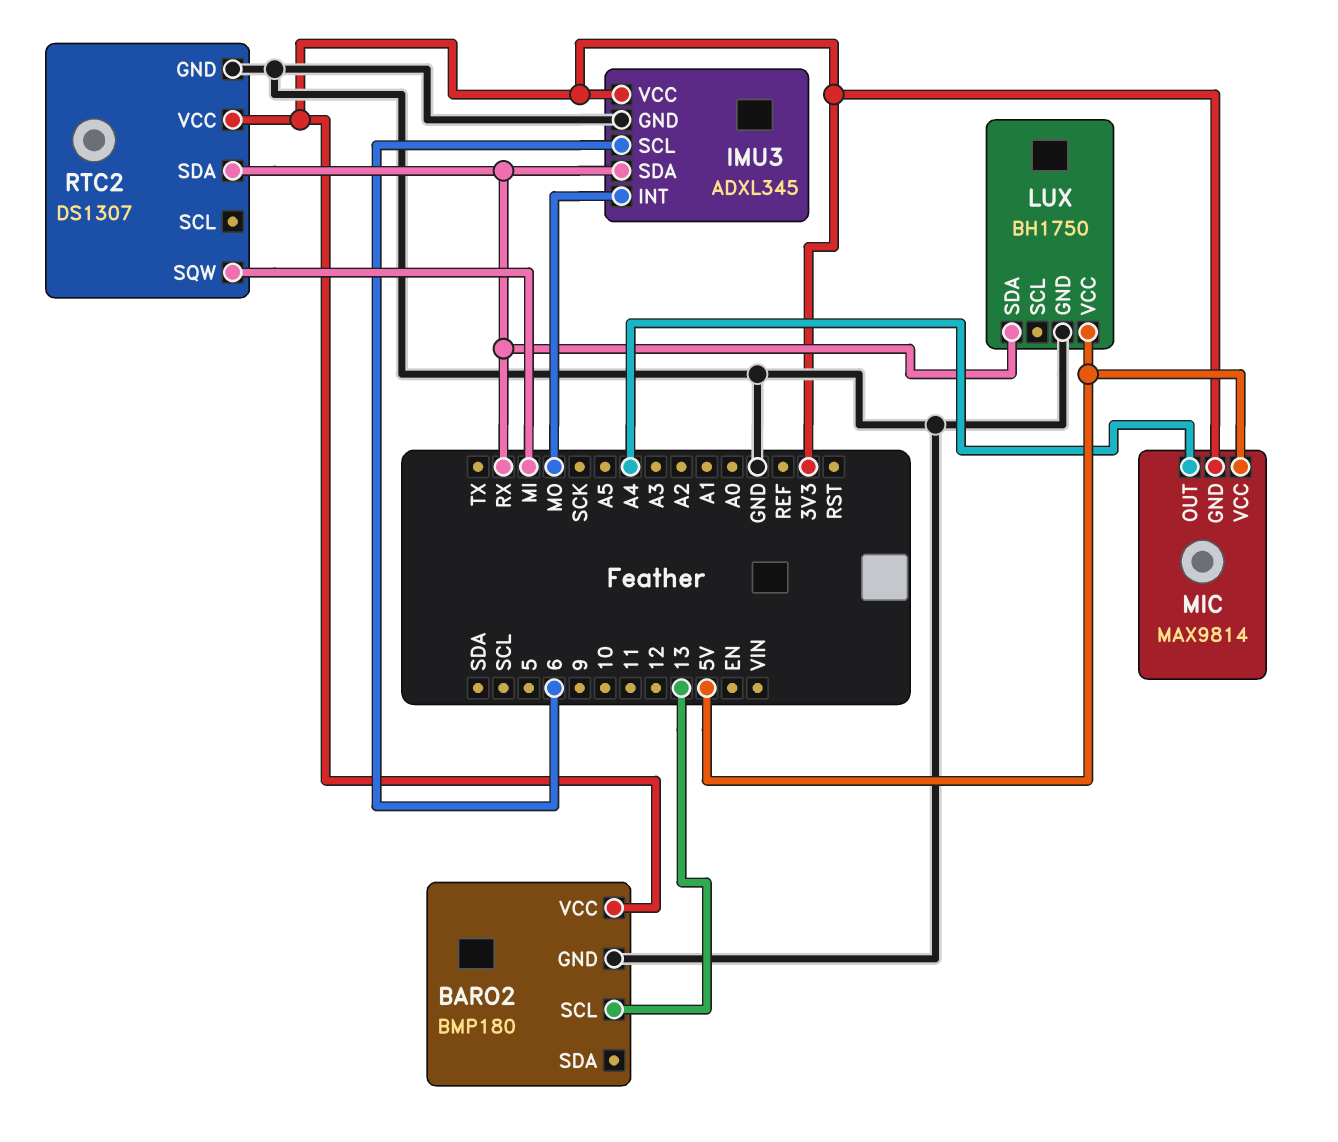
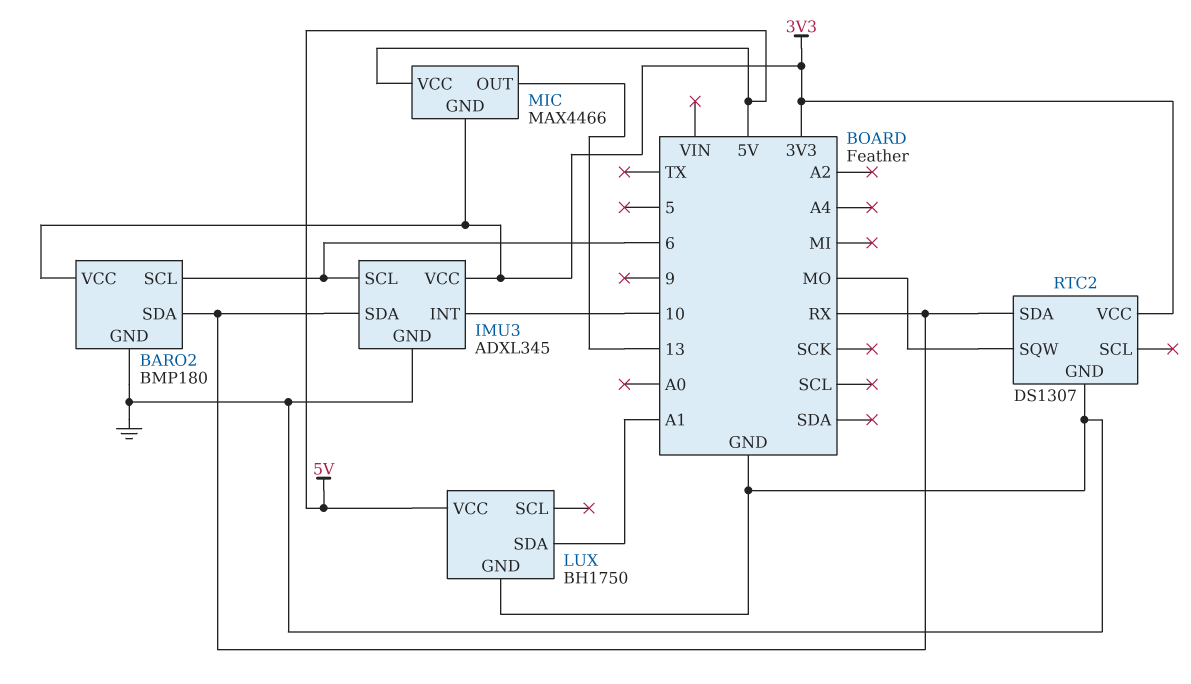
BARO2 pin SCL: 13 -> 6
BARO2 pin SDA: none -> RX
IMU3 pin INT: MO -> 10
LUX pin SDA: RX -> A1
MIC: MAX9814 -> MAX4466
MIC pin OUT: A4 -> 13
RTC2 pin SQW: MI -> MO

